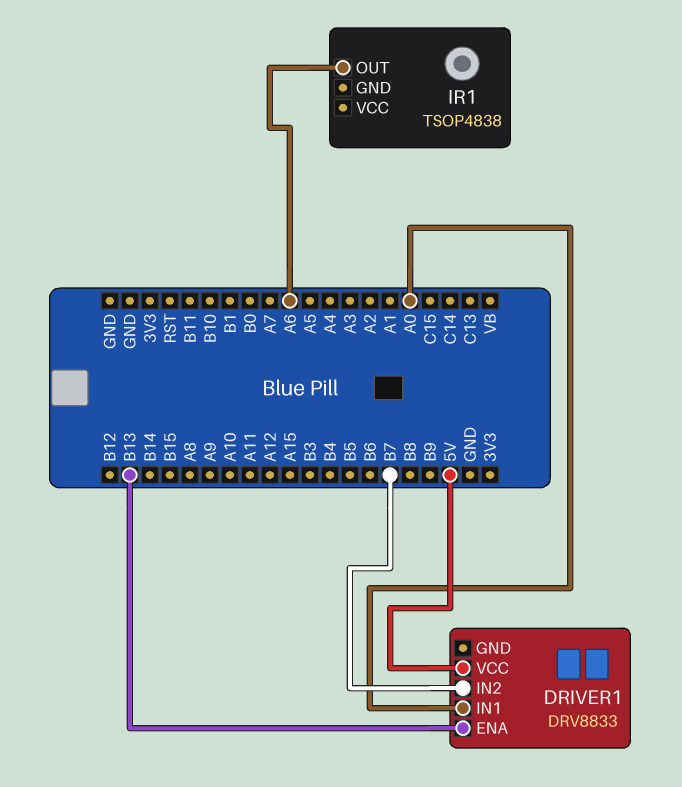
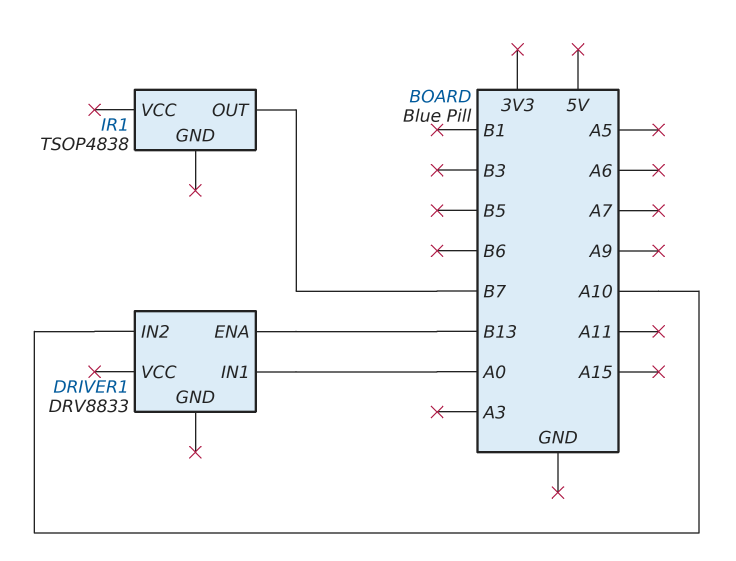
DRIVER1 pin IN2: B7 -> A10
DRIVER1 pin VCC: 5V -> none
IR1 pin OUT: A6 -> B7

